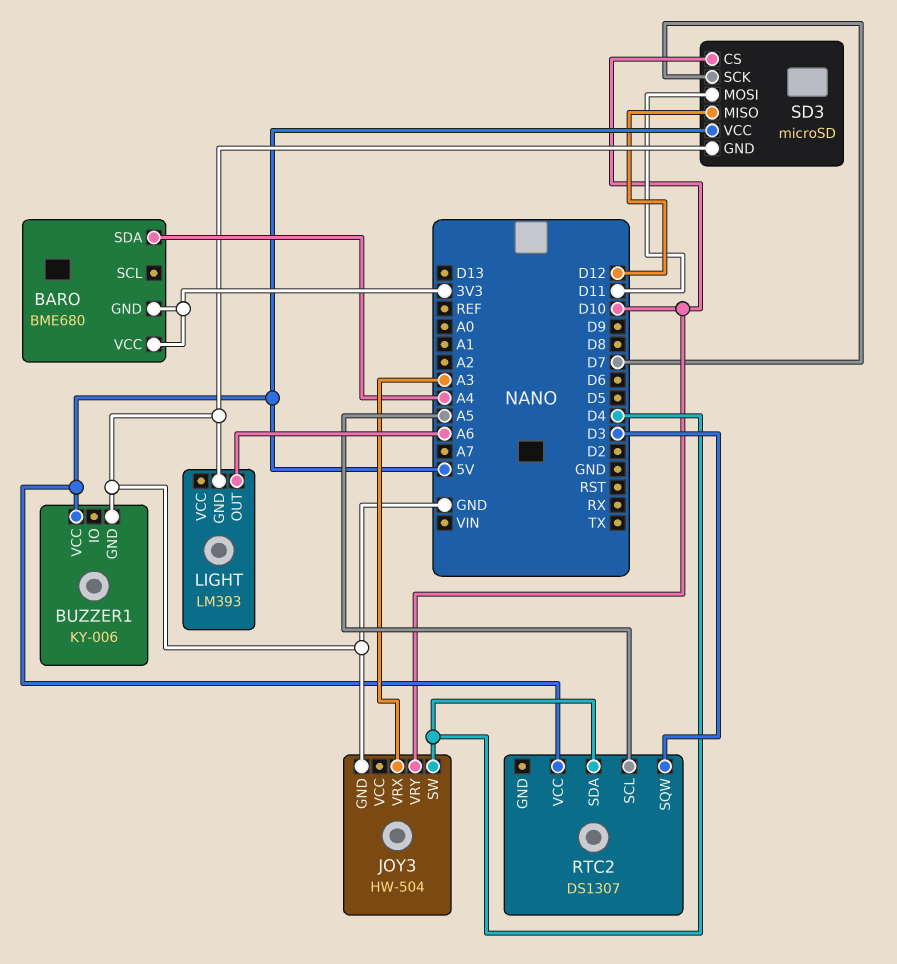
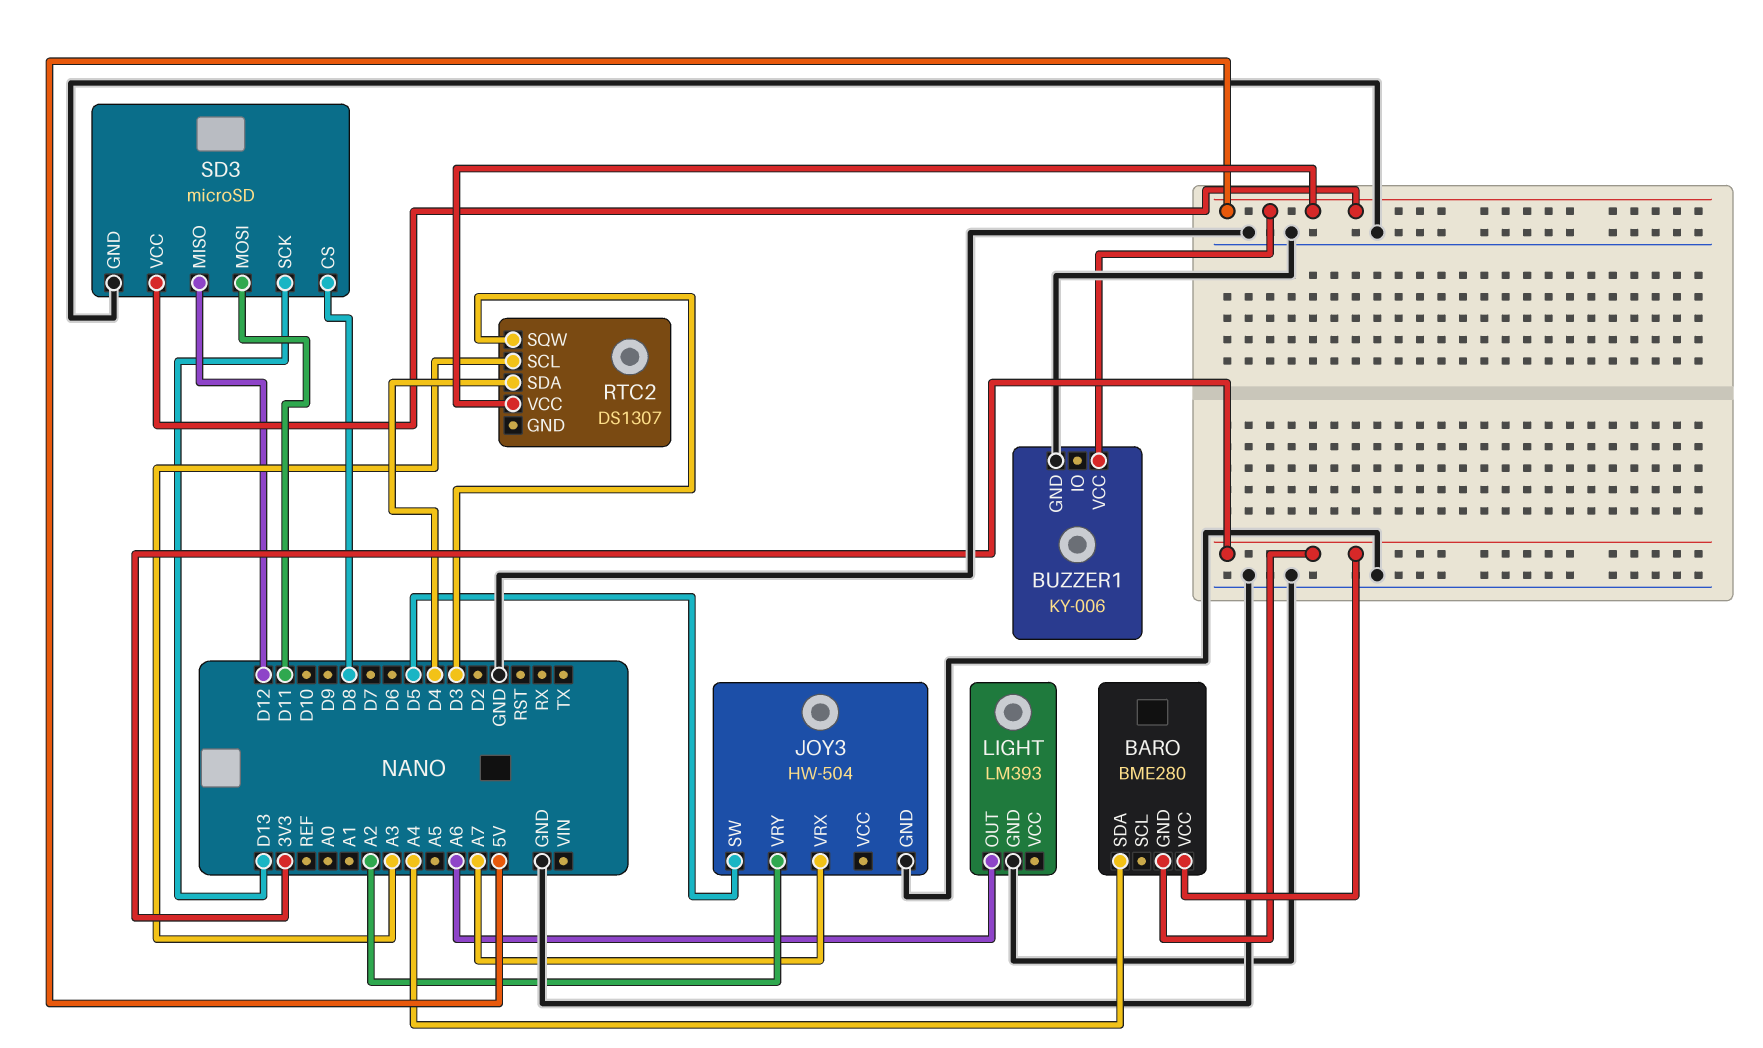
BARO: BME680 -> BME280
JOY3 pin SW: D4 -> D5
JOY3 pin VRX: A3 -> A7
JOY3 pin VRY: D10 -> A2
RTC2 pin SCL: A5 -> A3
SD3 pin CS: D10 -> D8
SD3 pin SCK: D7 -> D13

